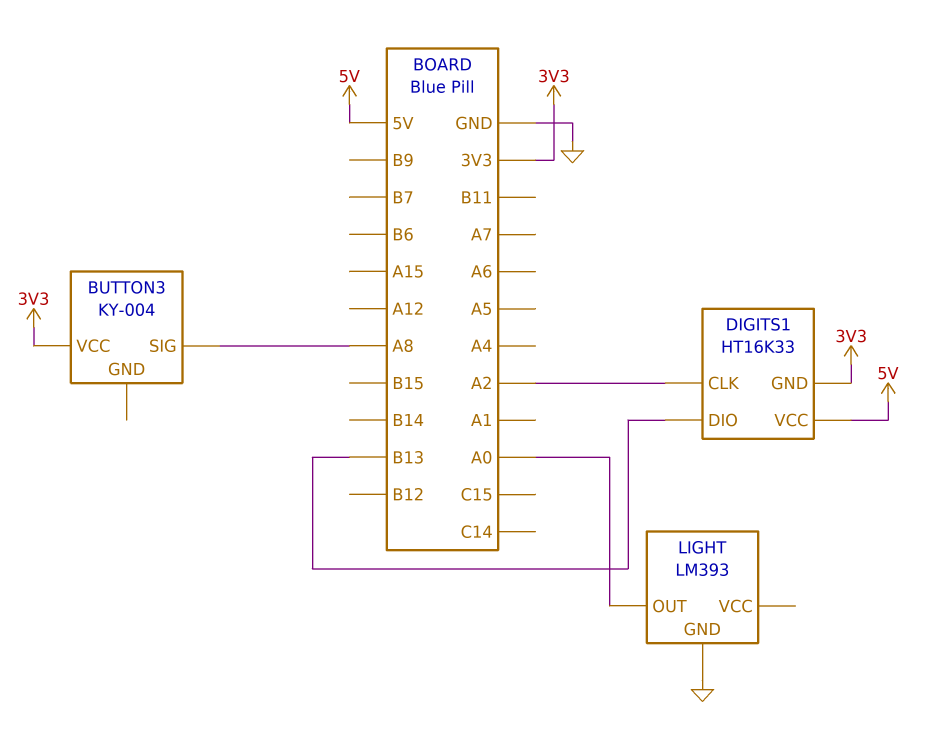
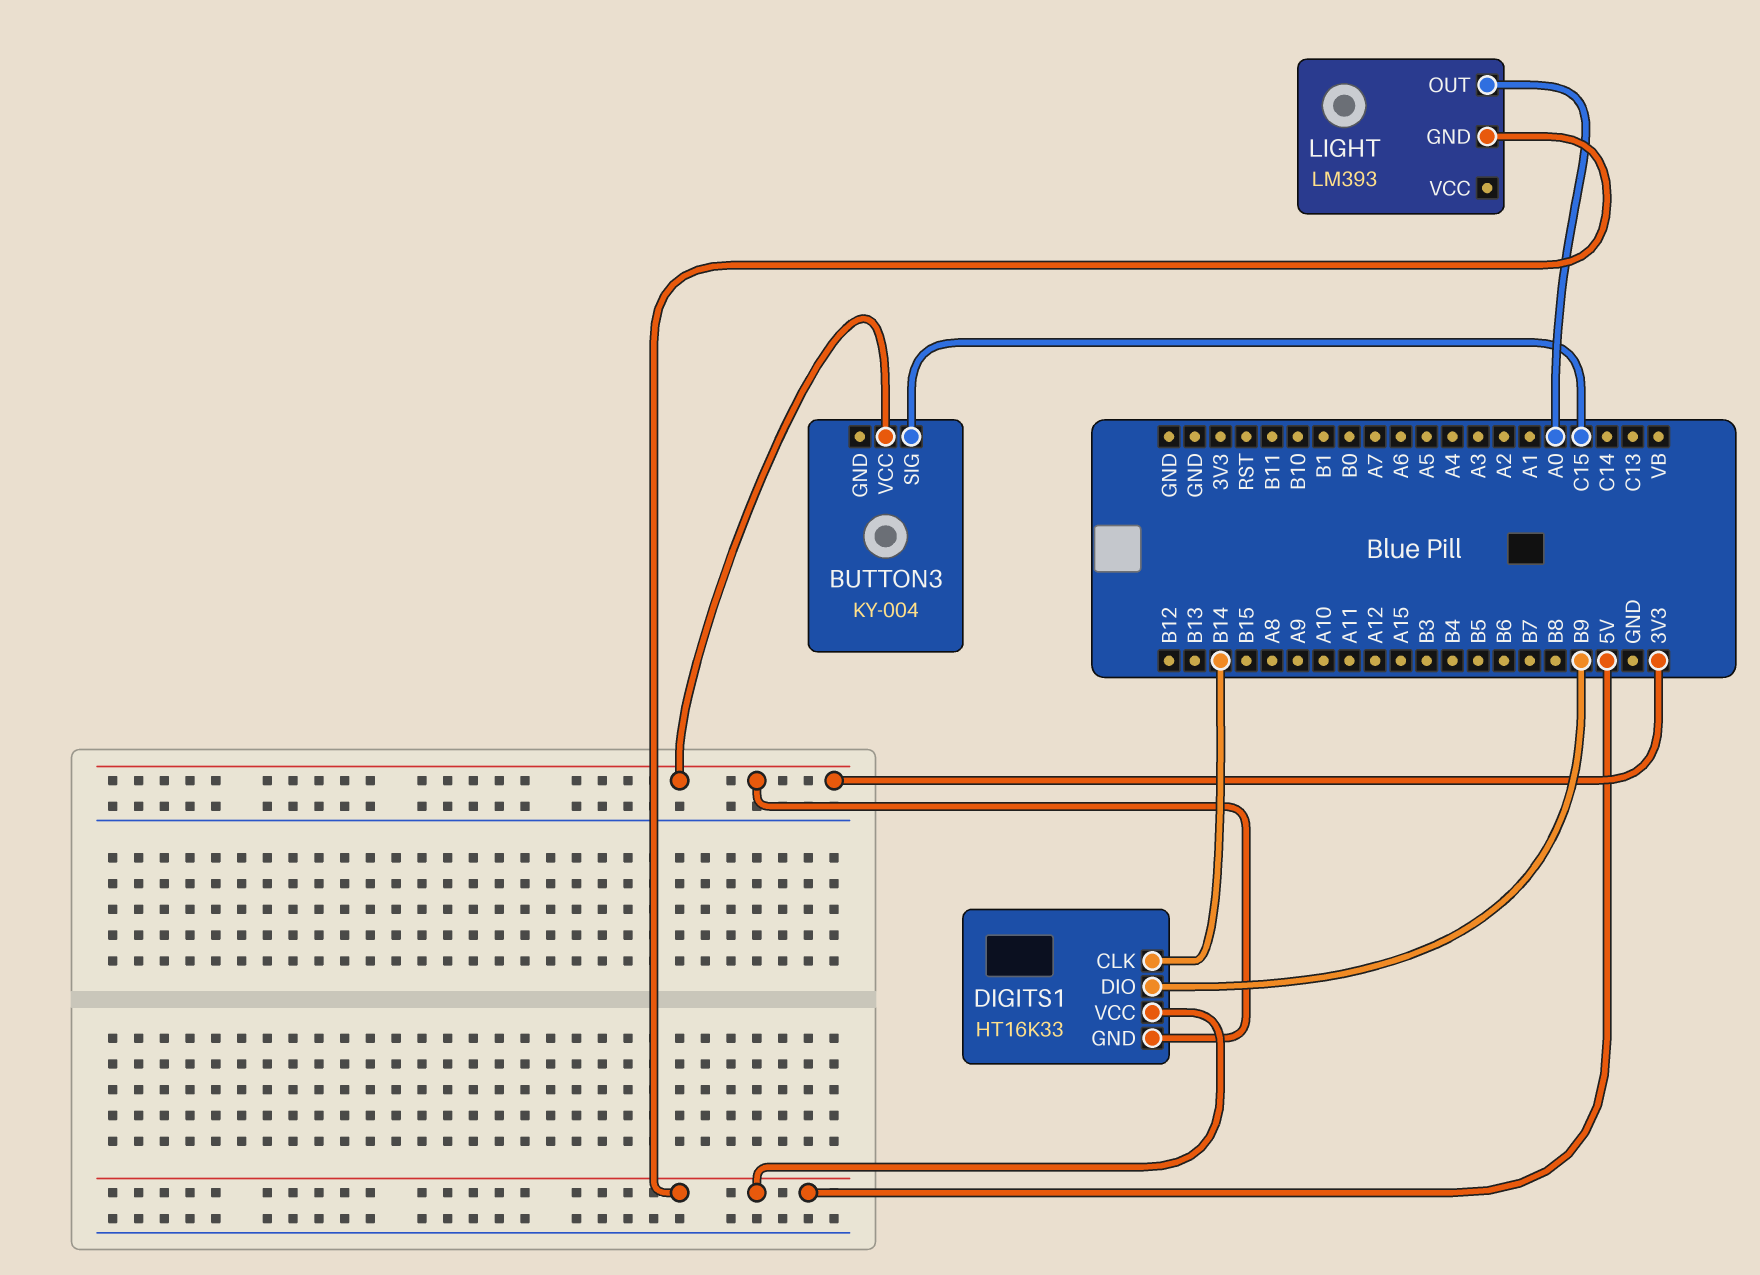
BUTTON3 pin SIG: A8 -> C15
DIGITS1 pin CLK: A2 -> B14
DIGITS1 pin DIO: B13 -> B9
LIGHT pin GND: GND -> 5V

